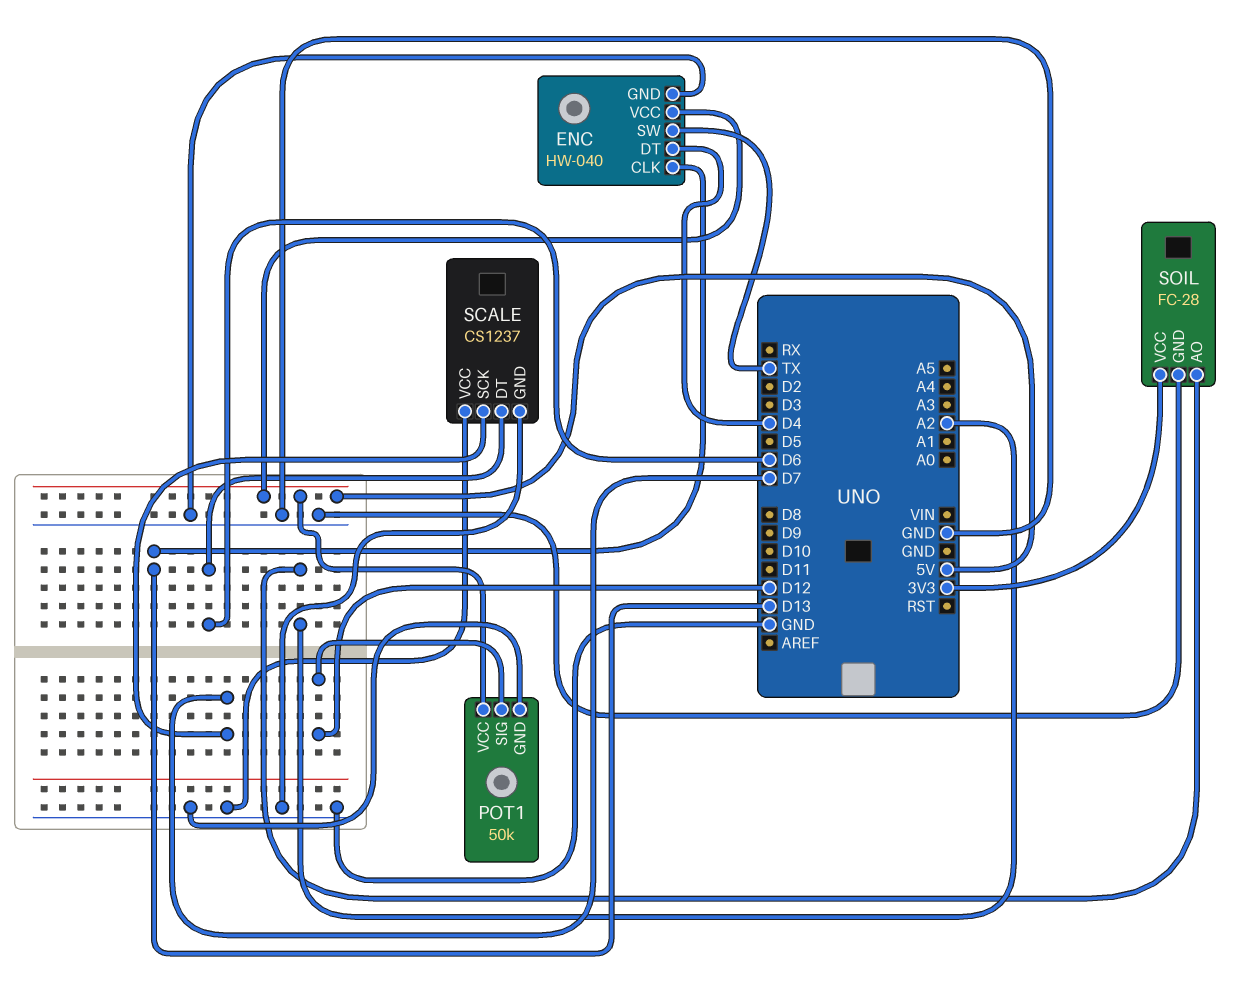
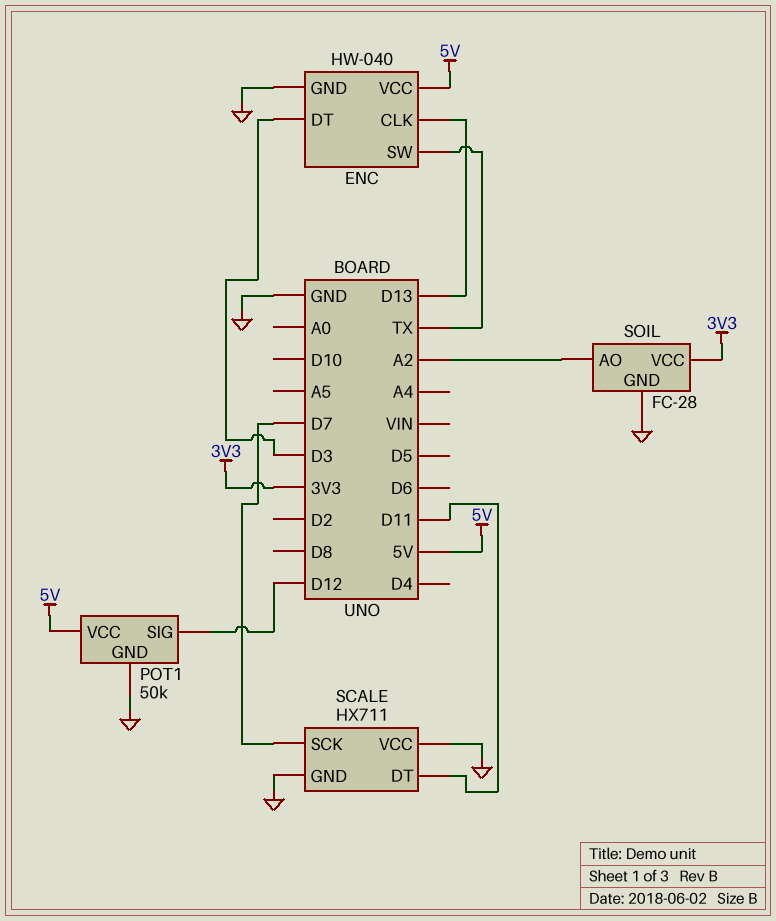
ENC pin DT: D4 -> D3
SCALE: CS1237 -> HX711
SCALE pin DT: D6 -> D11

